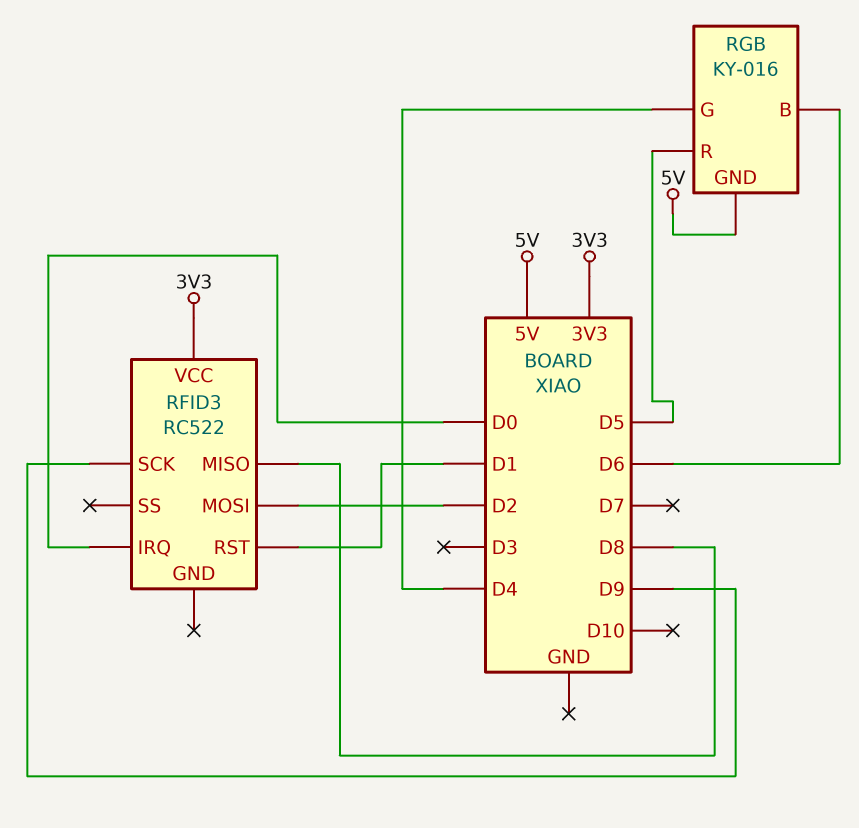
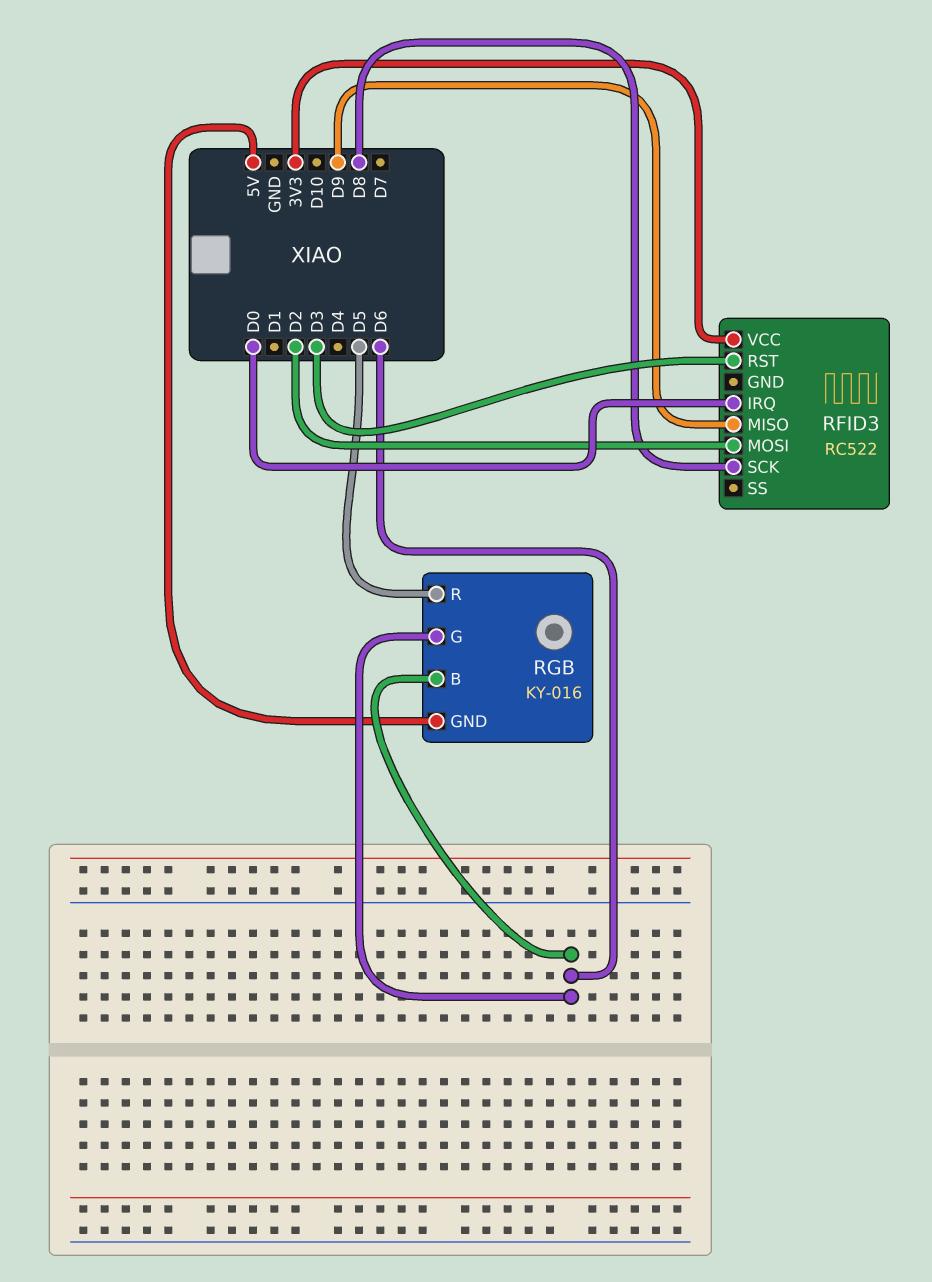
RFID3 pin MISO: D8 -> D9
RFID3 pin RST: D1 -> D3
RFID3 pin SCK: D9 -> D8
RGB pin G: D4 -> D6

